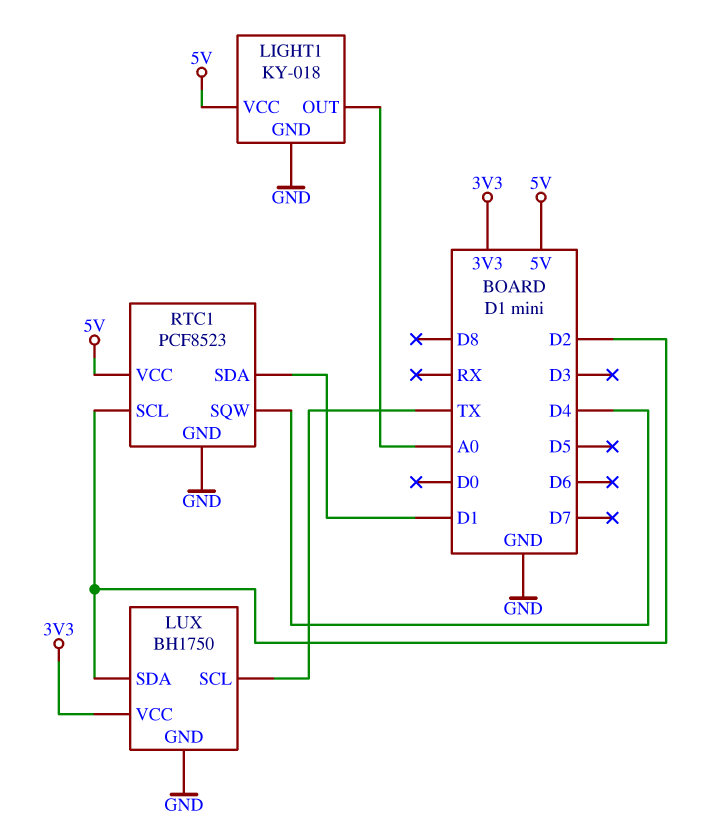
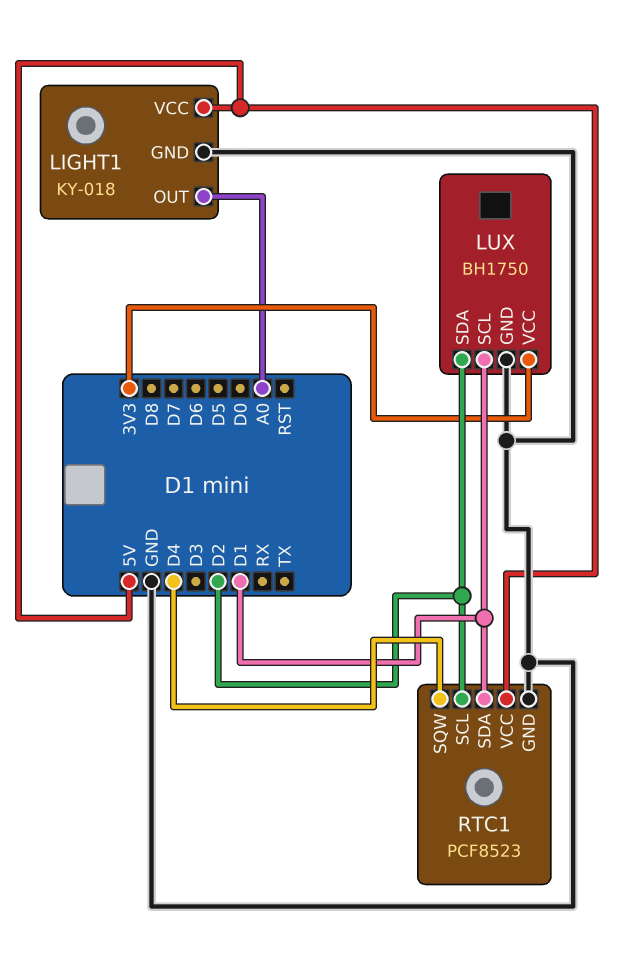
LUX pin SCL: TX -> D1

